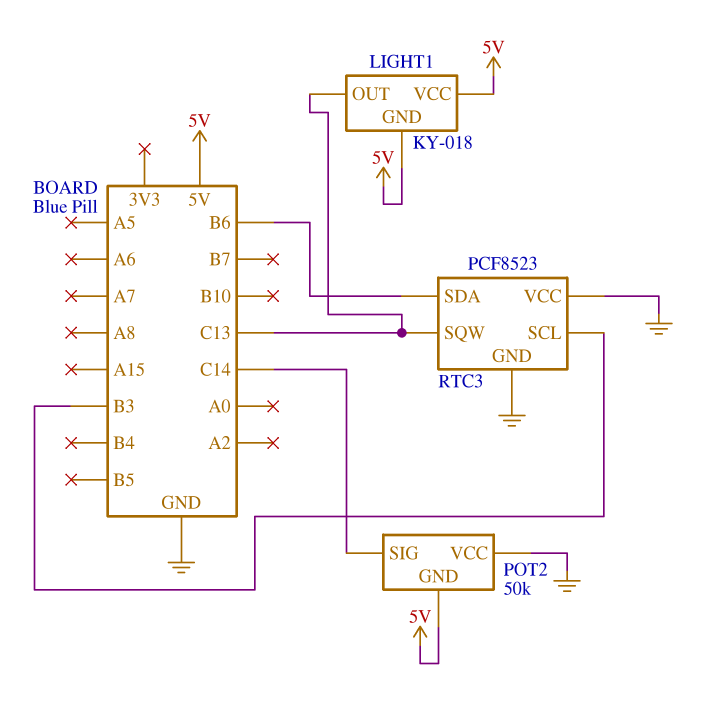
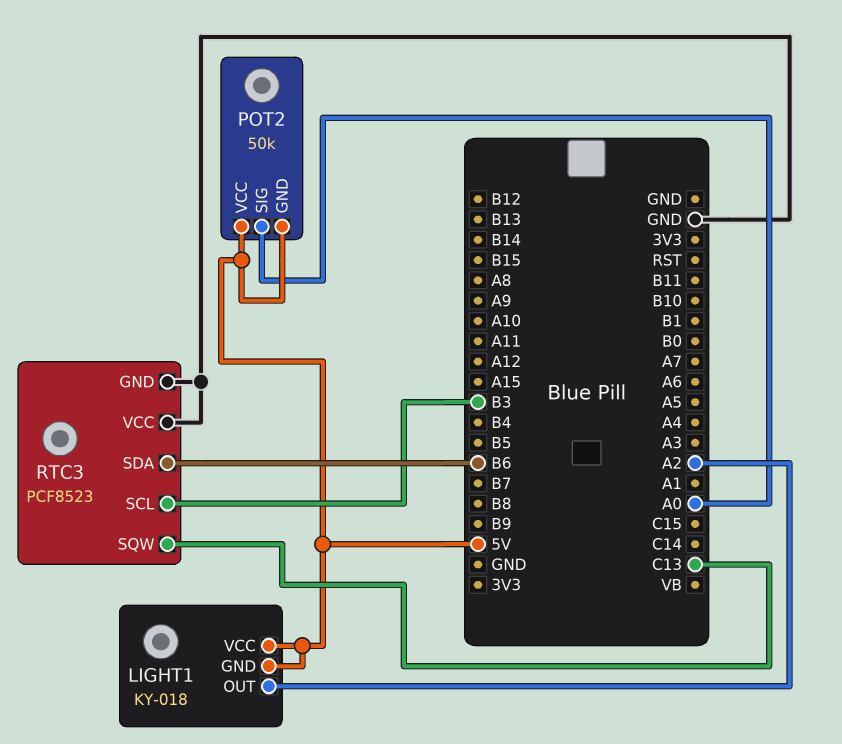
LIGHT1 pin OUT: C13 -> A2
POT2 pin SIG: C14 -> A0
POT2 pin VCC: GND -> 5V

